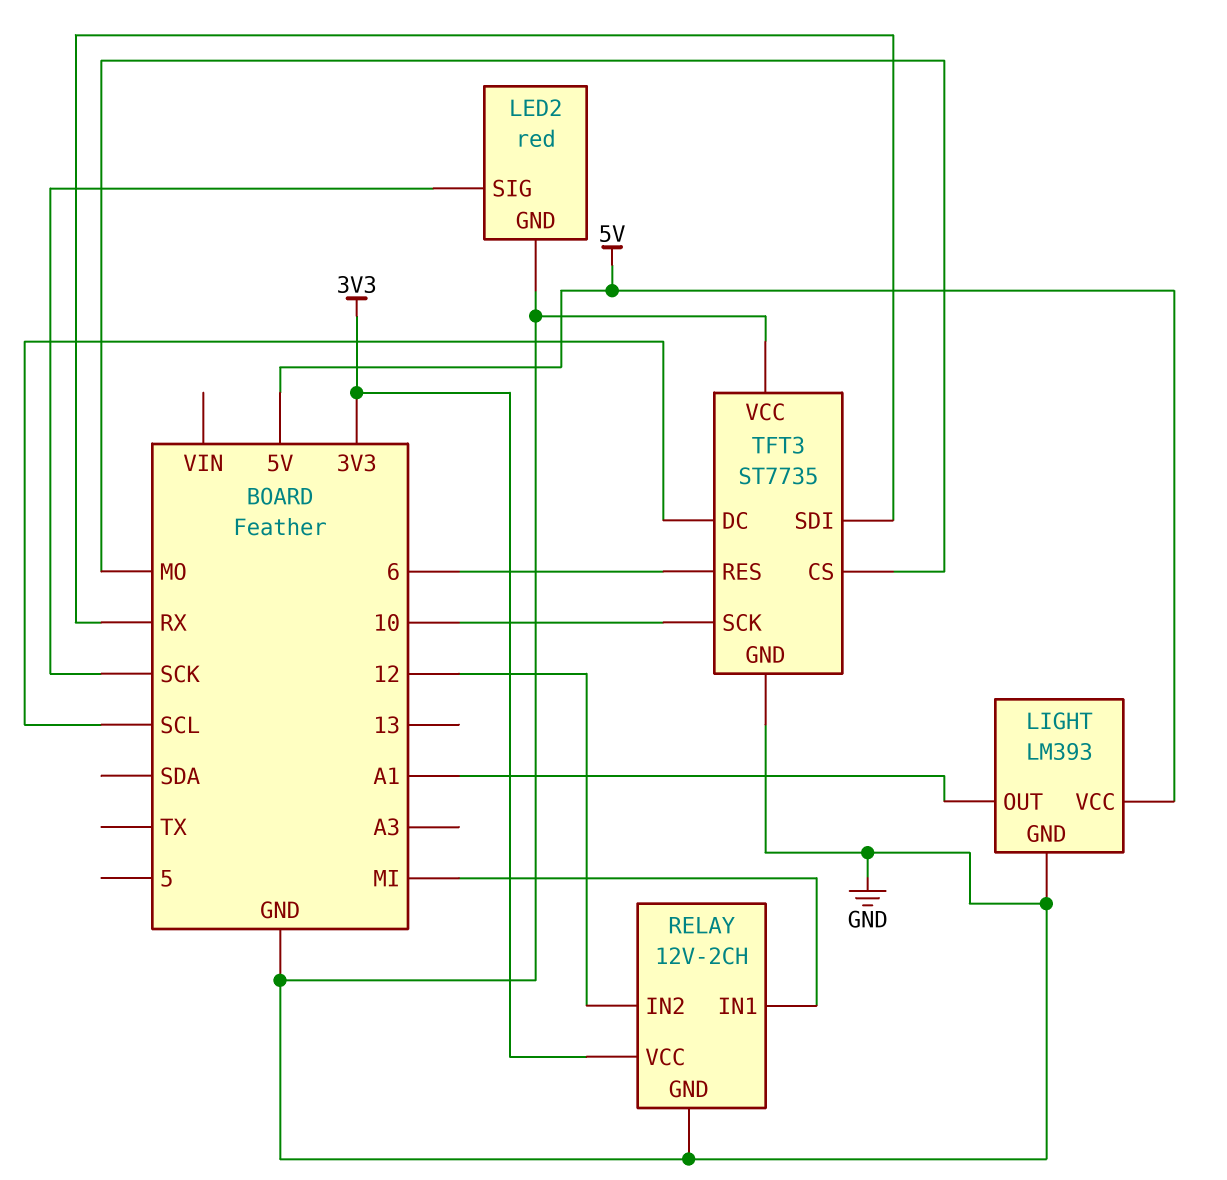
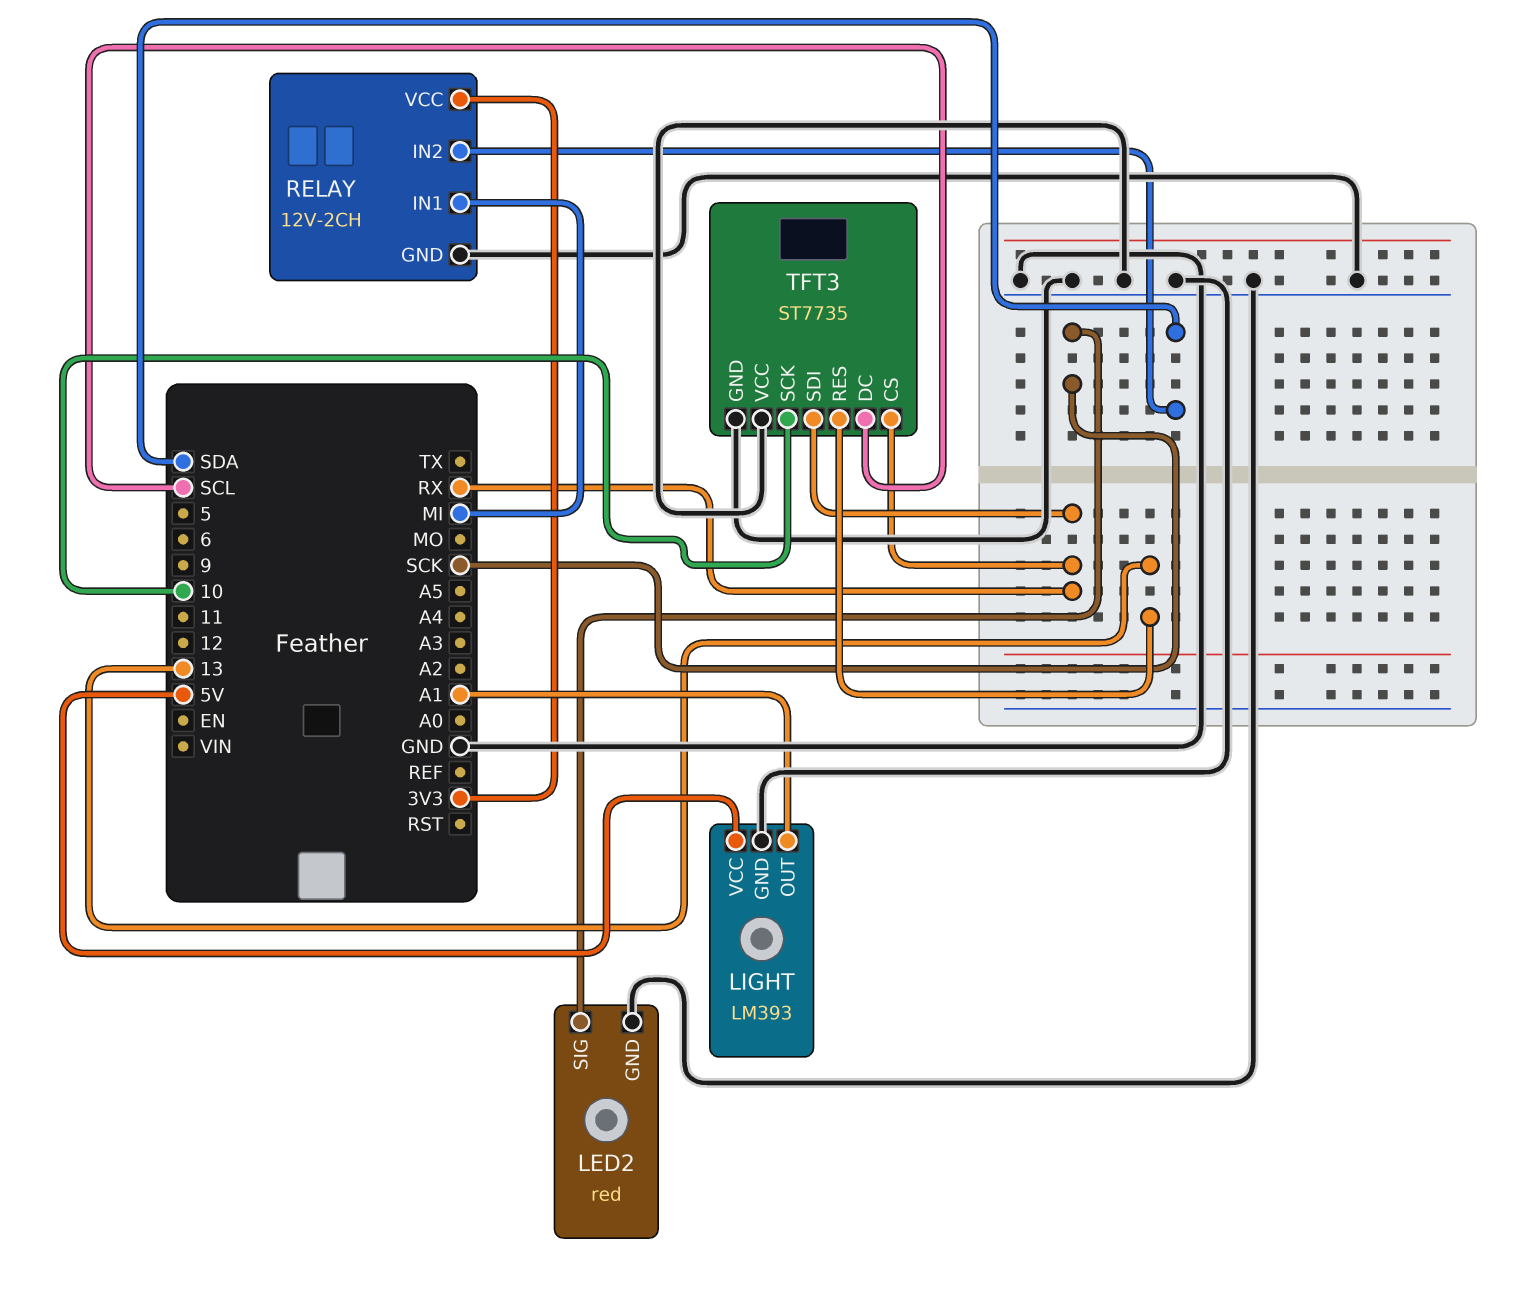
RELAY pin IN2: 12 -> SDA
TFT3 pin CS: MO -> RX
TFT3 pin RES: 6 -> 13

